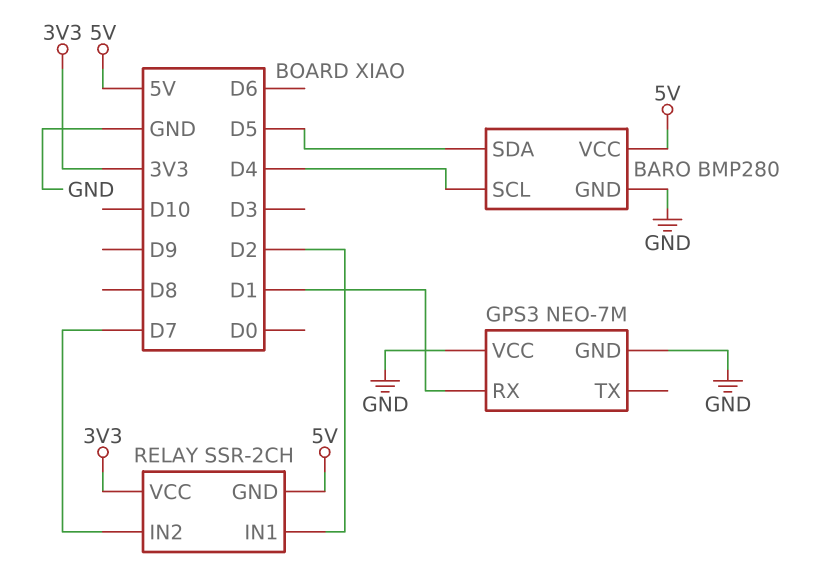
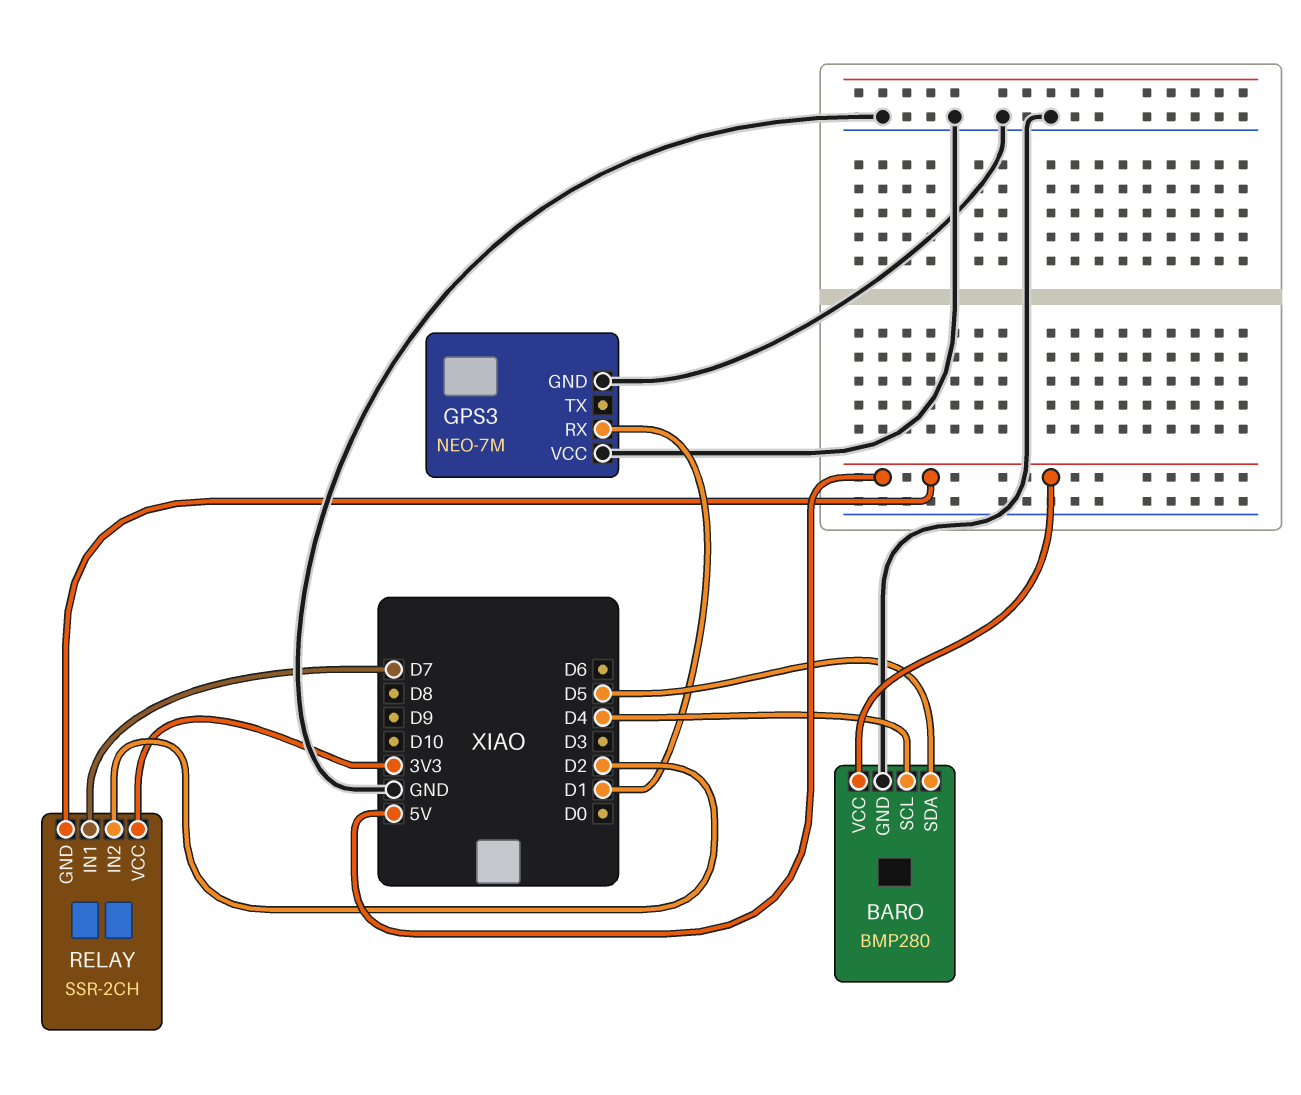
RELAY pin IN1: D2 -> D7
RELAY pin IN2: D7 -> D2

